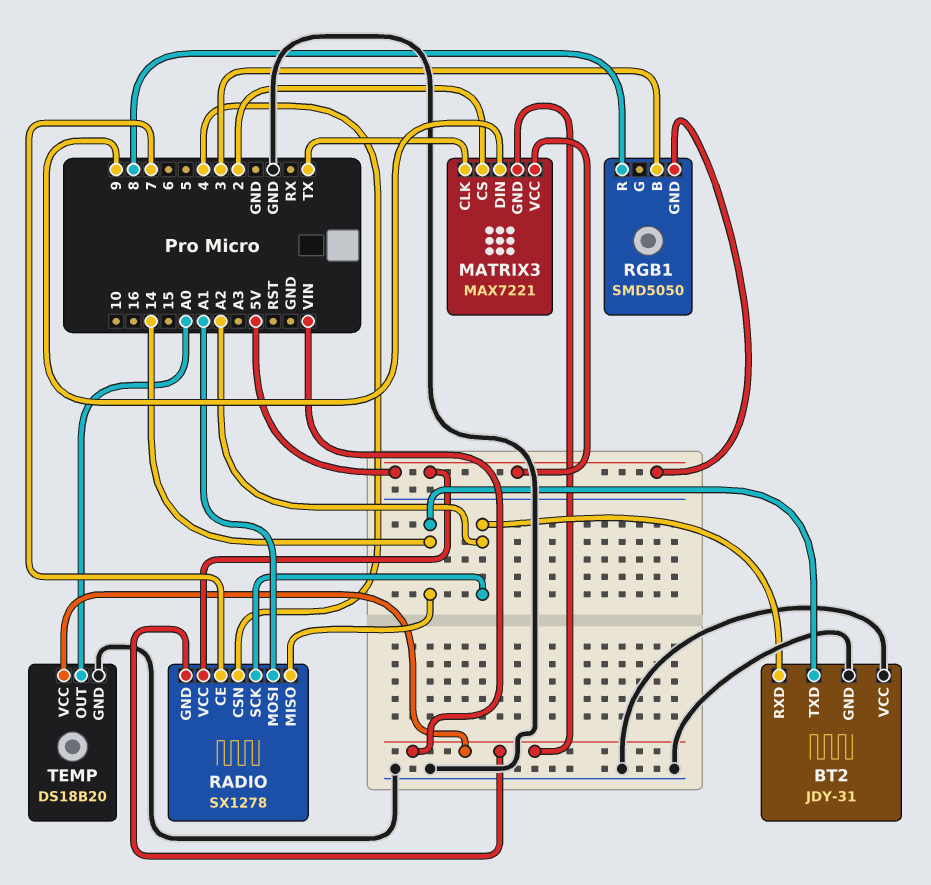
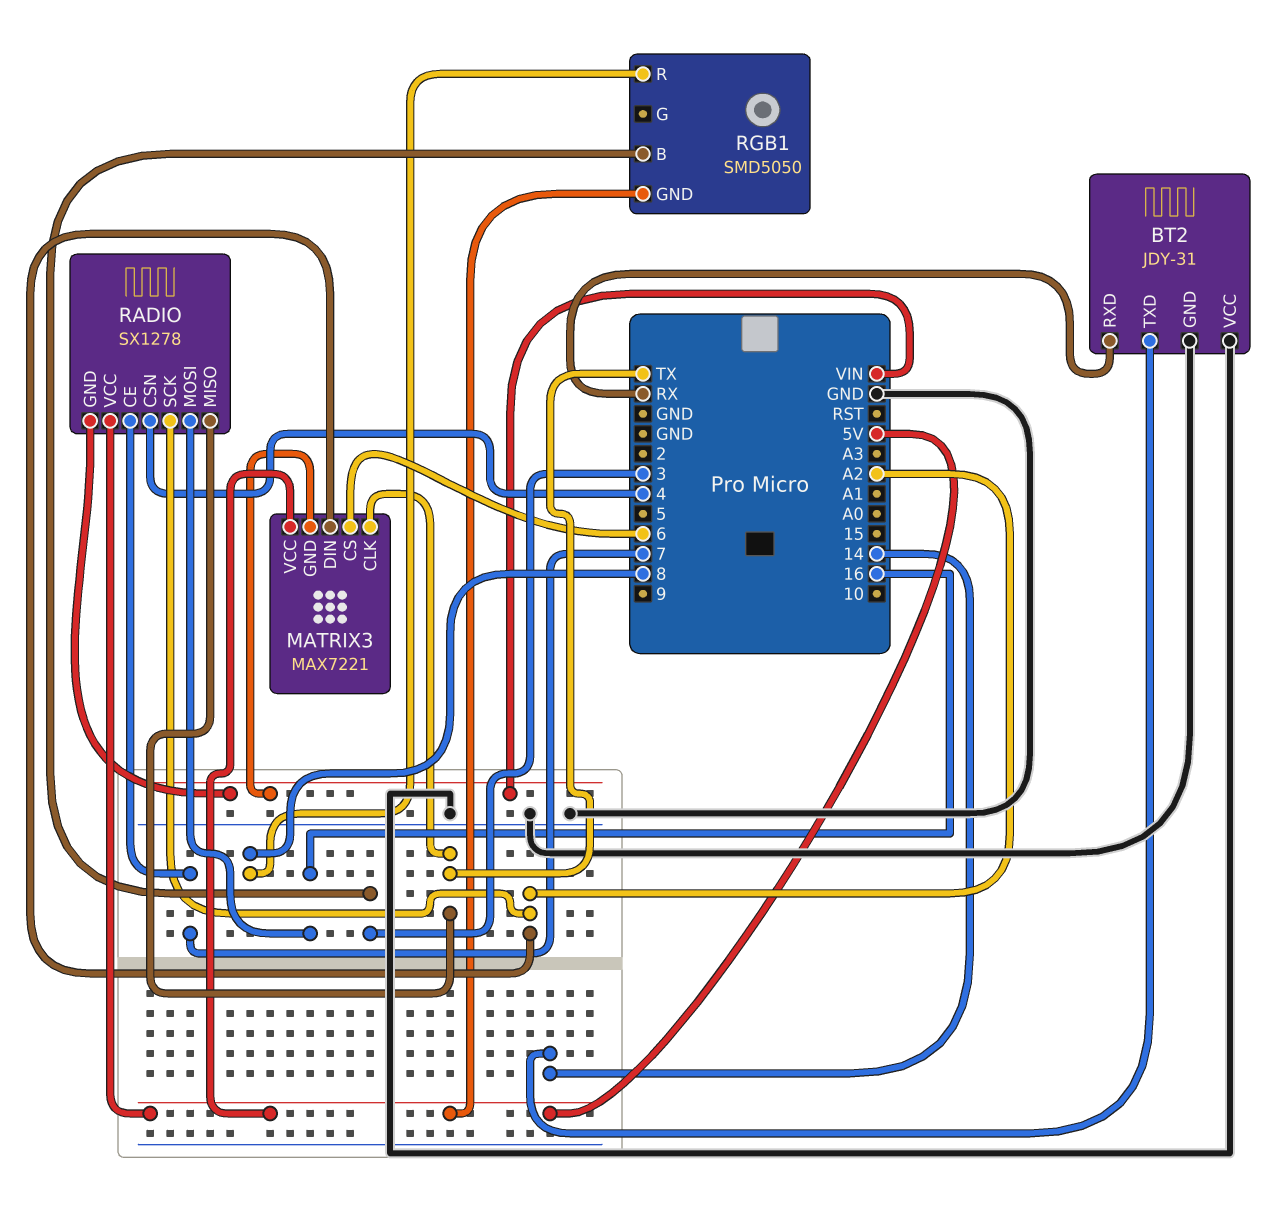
BT2 pin RXD: A2 -> RX
MATRIX3 pin CS: 2 -> 6
MATRIX3 pin DIN: 9 -> A2
RADIO pin MISO: 14 -> TX
RADIO pin MOSI: A1 -> 16
TEMP: DS18B20 -> none
TEMP pin GND: GND -> none
TEMP pin OUT: A0 -> none
TEMP pin VCC: VIN -> none

